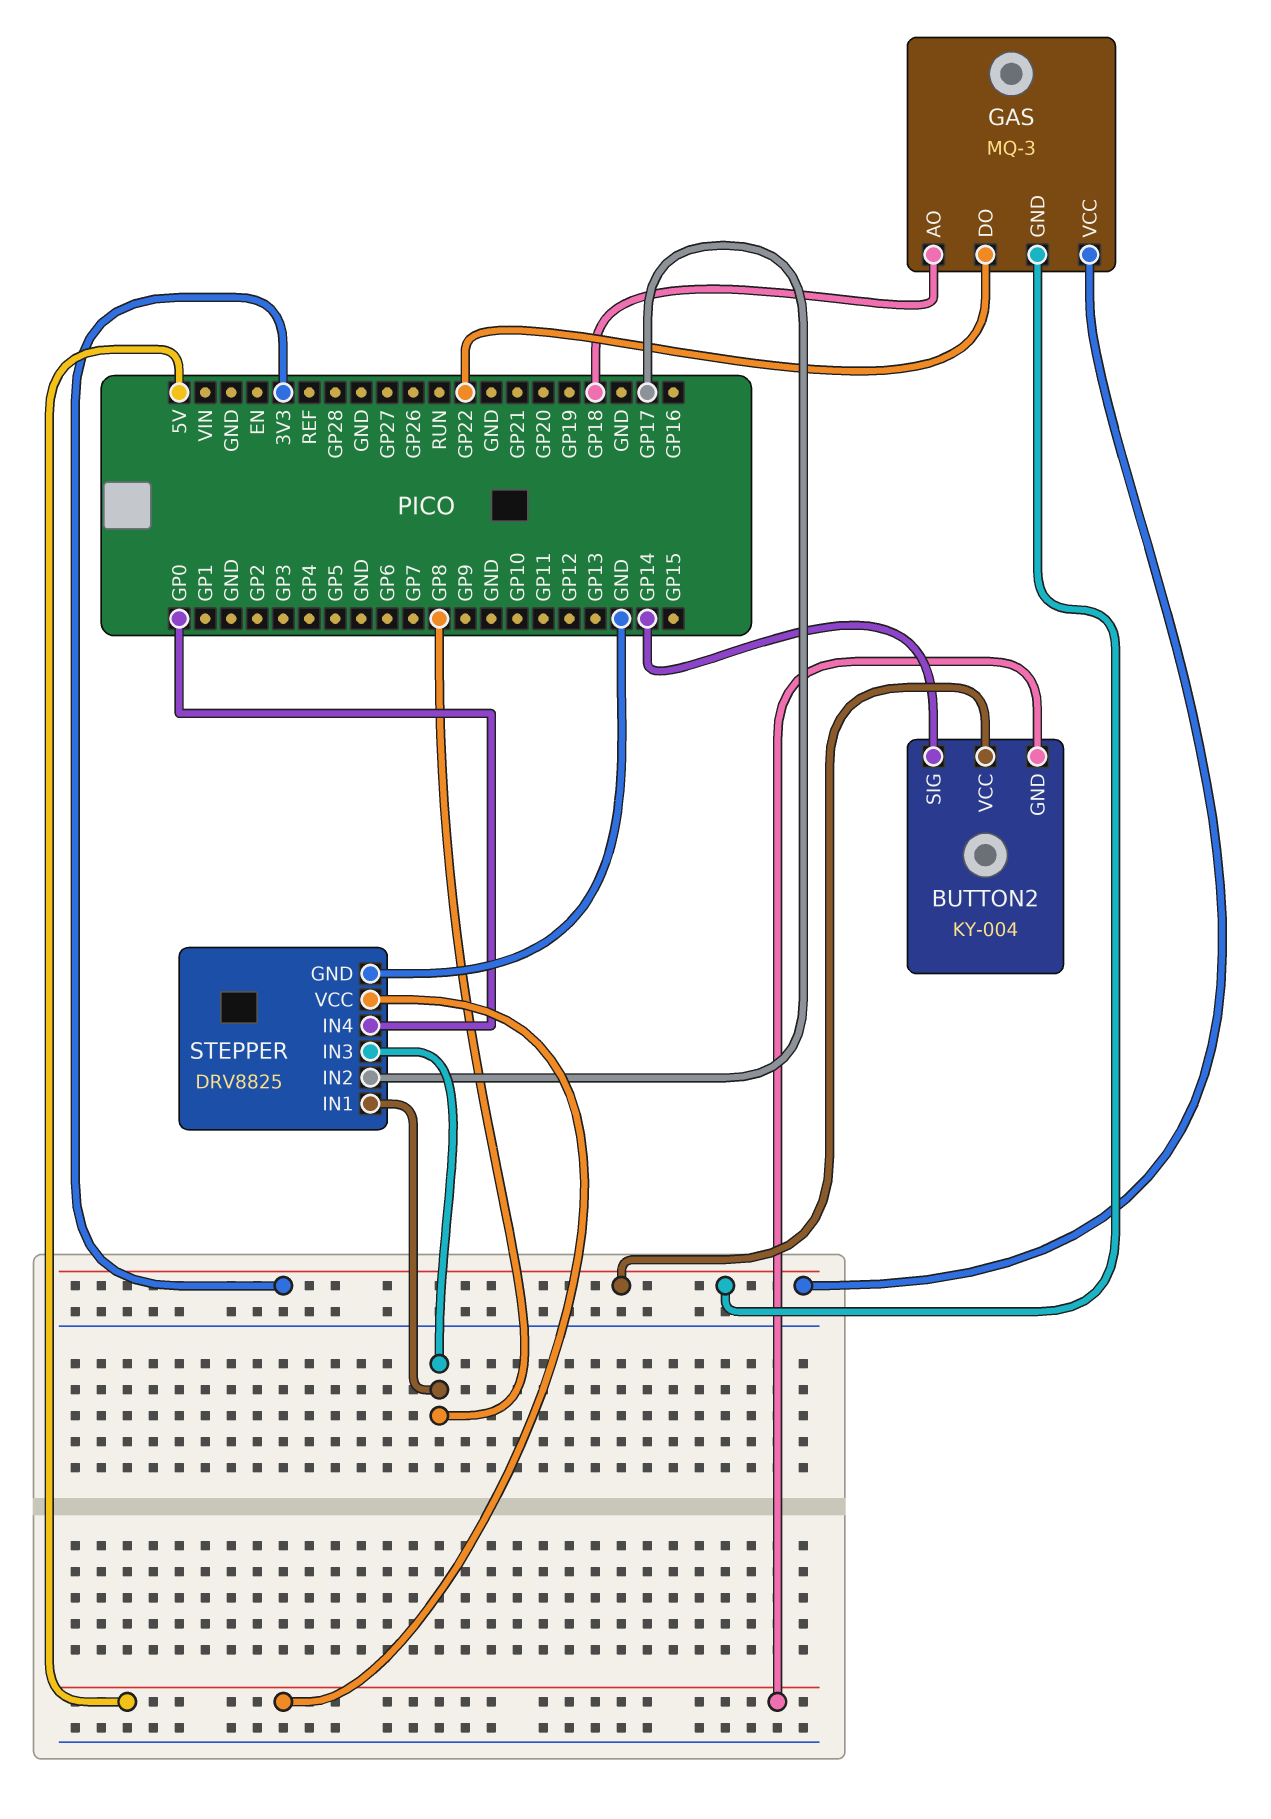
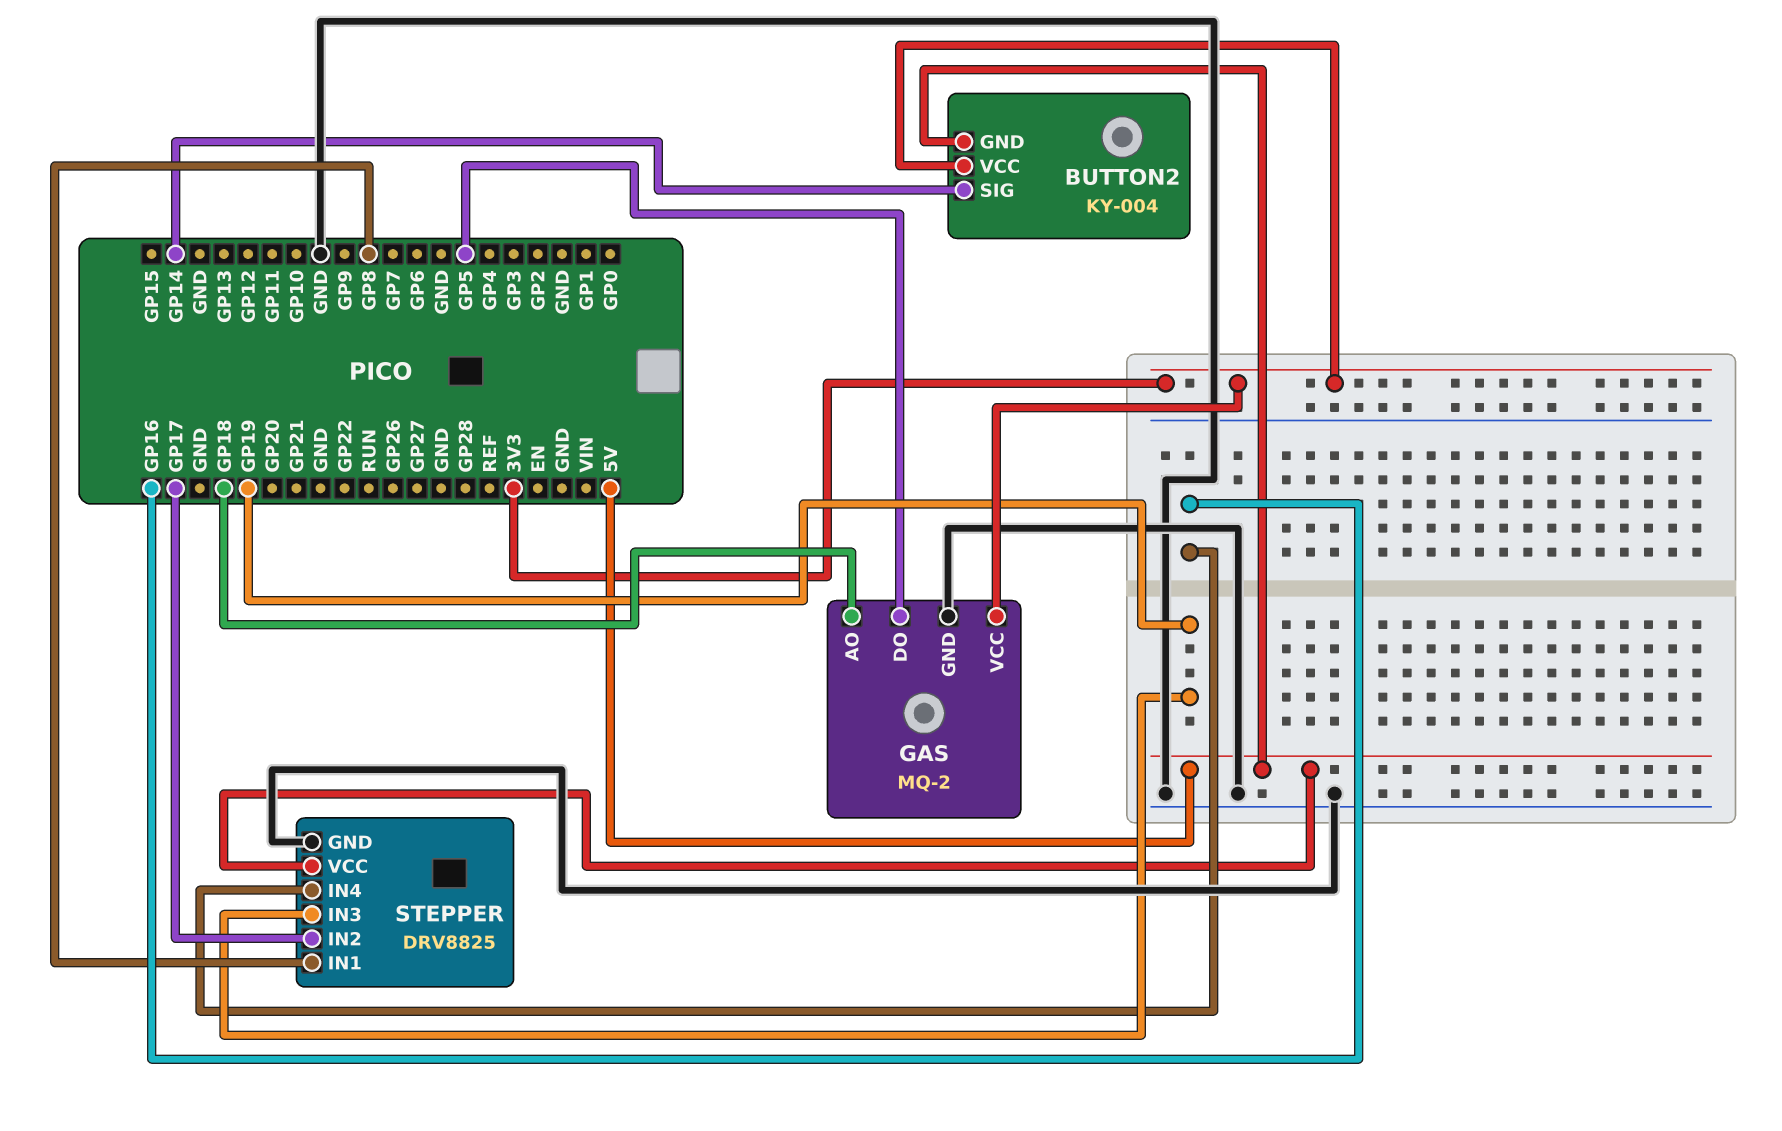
GAS: MQ-3 -> MQ-2
GAS pin DO: GP22 -> GP5
GAS pin GND: 3V3 -> GND
STEPPER pin IN3: GP8 -> GP19
STEPPER pin IN4: GP0 -> GP16

